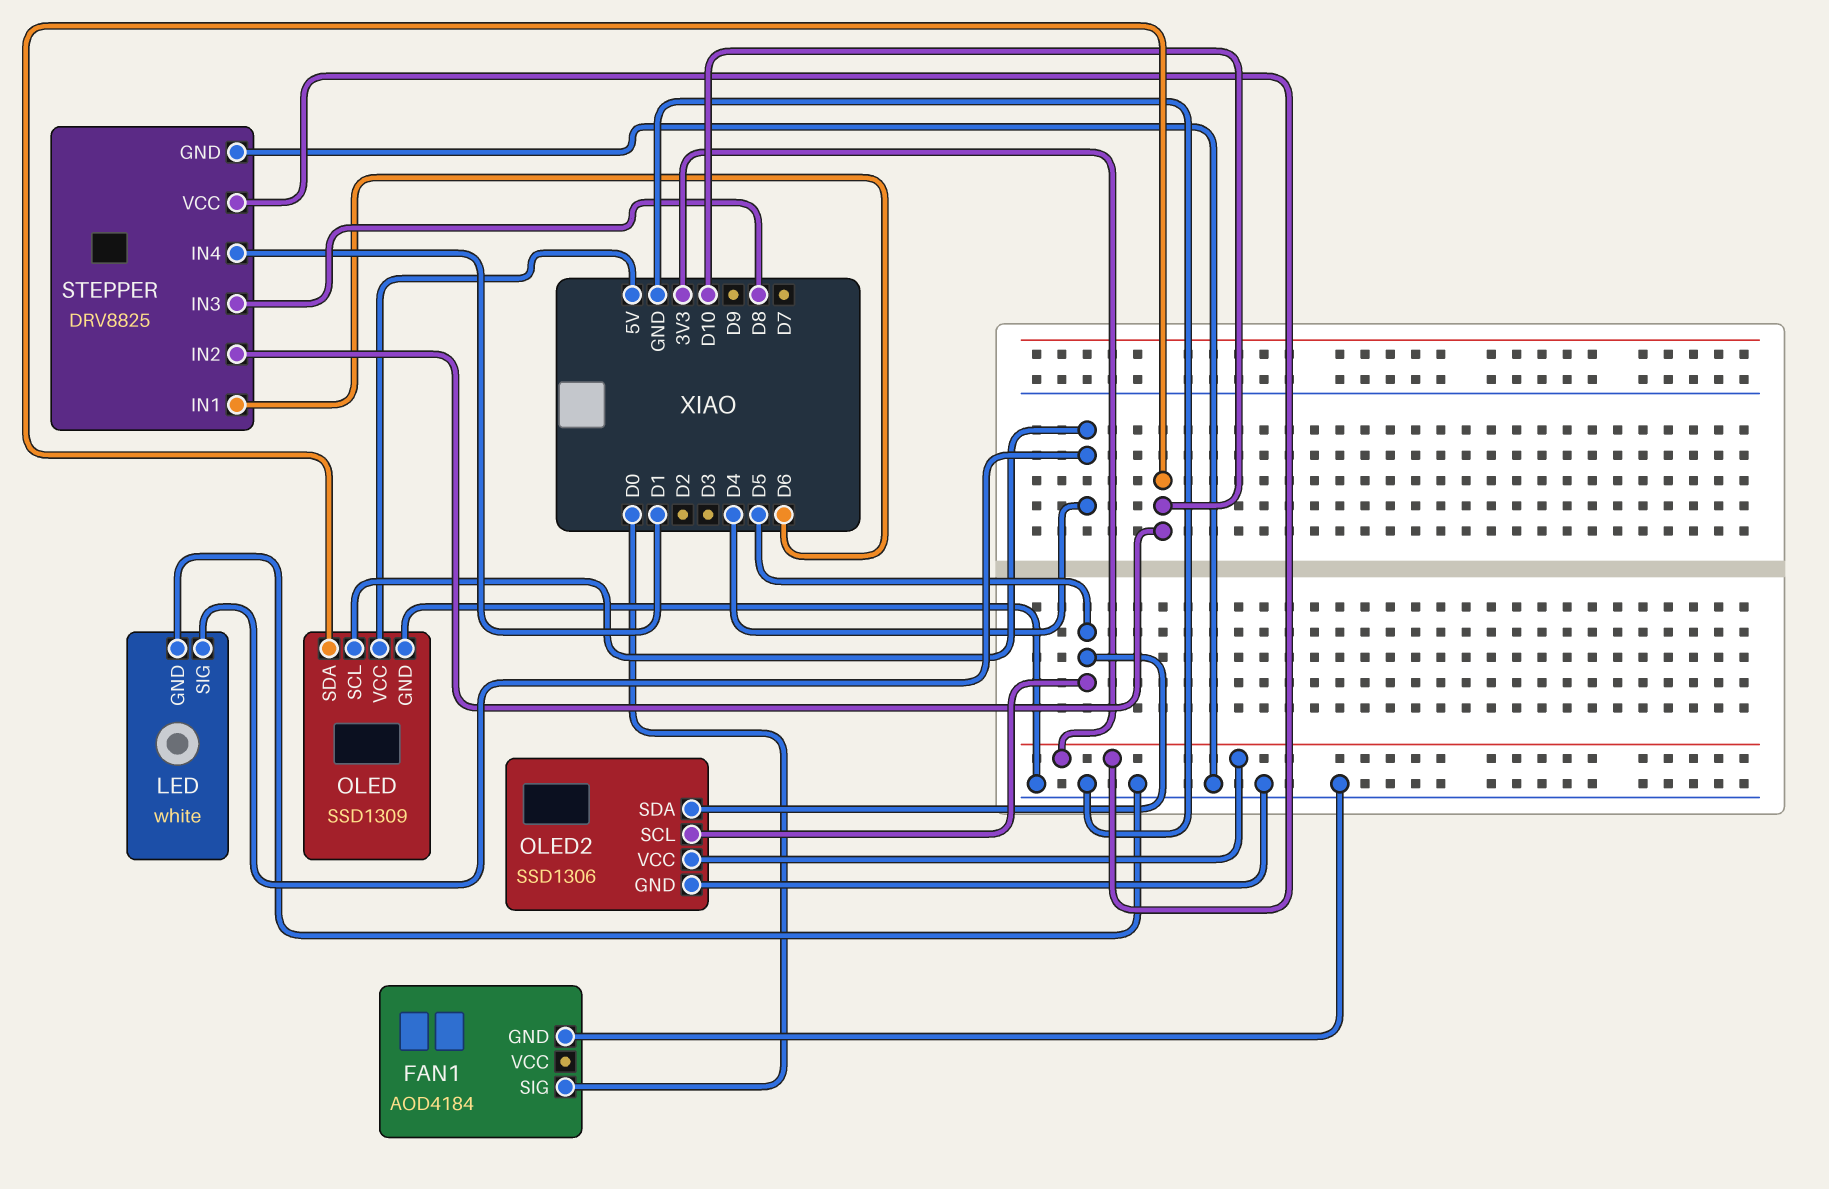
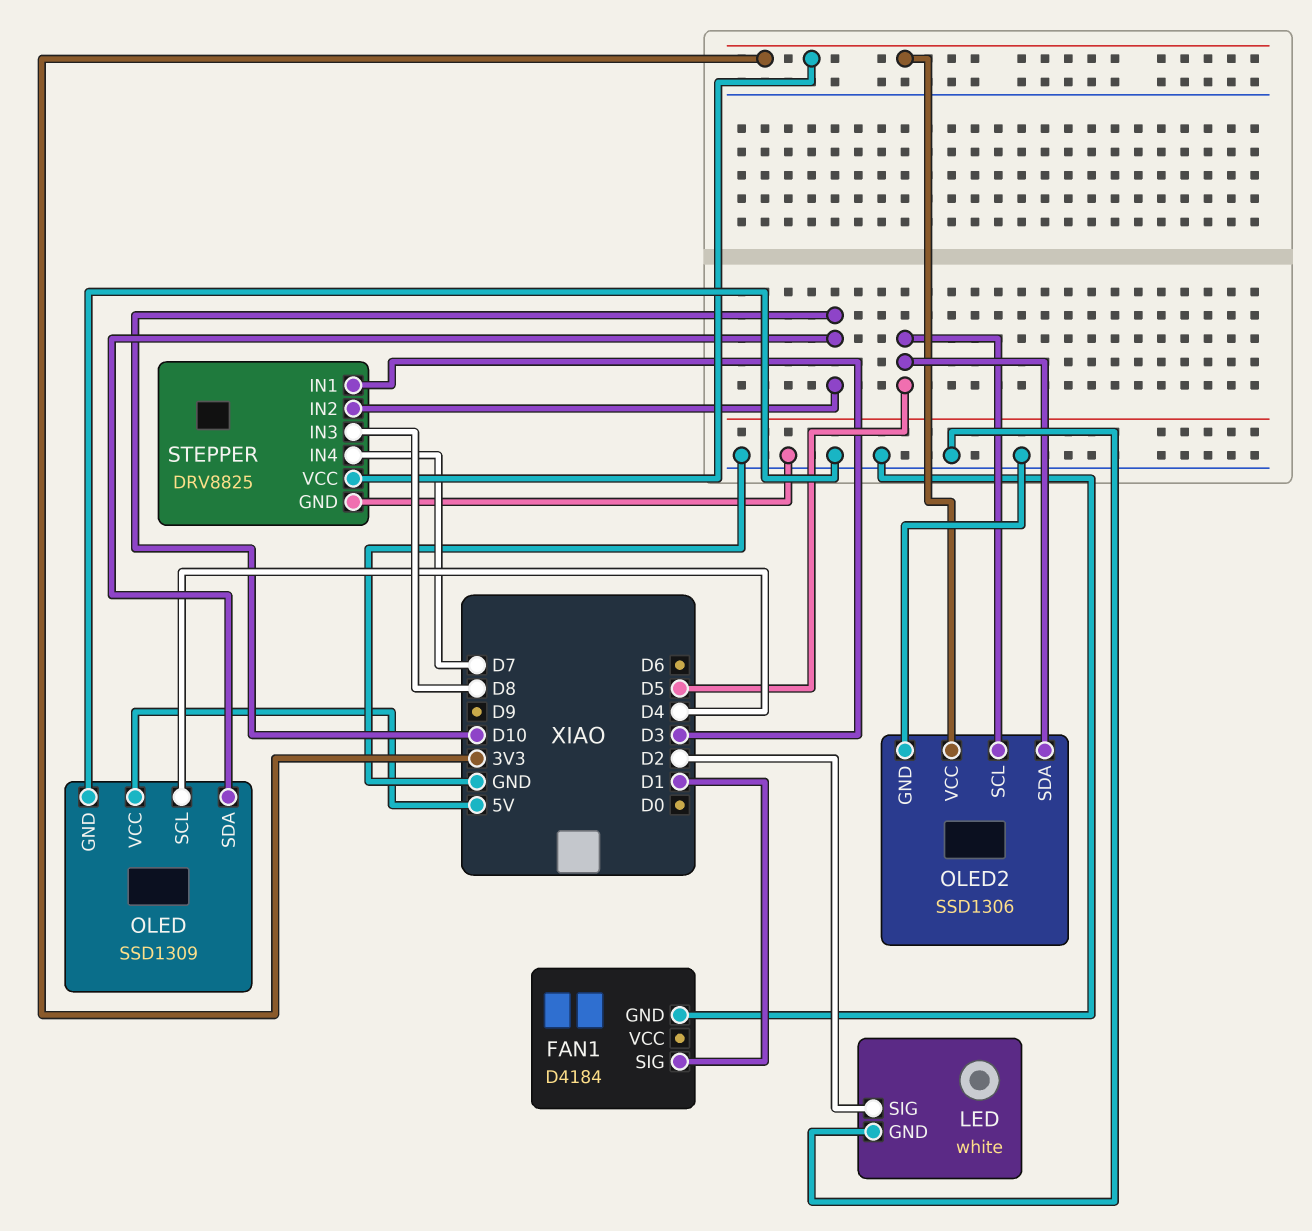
FAN1: AOD4184 -> D4184
FAN1 pin SIG: D0 -> D1
LED pin SIG: D4 -> D2
STEPPER pin IN1: D6 -> D3
STEPPER pin IN4: D1 -> D7

